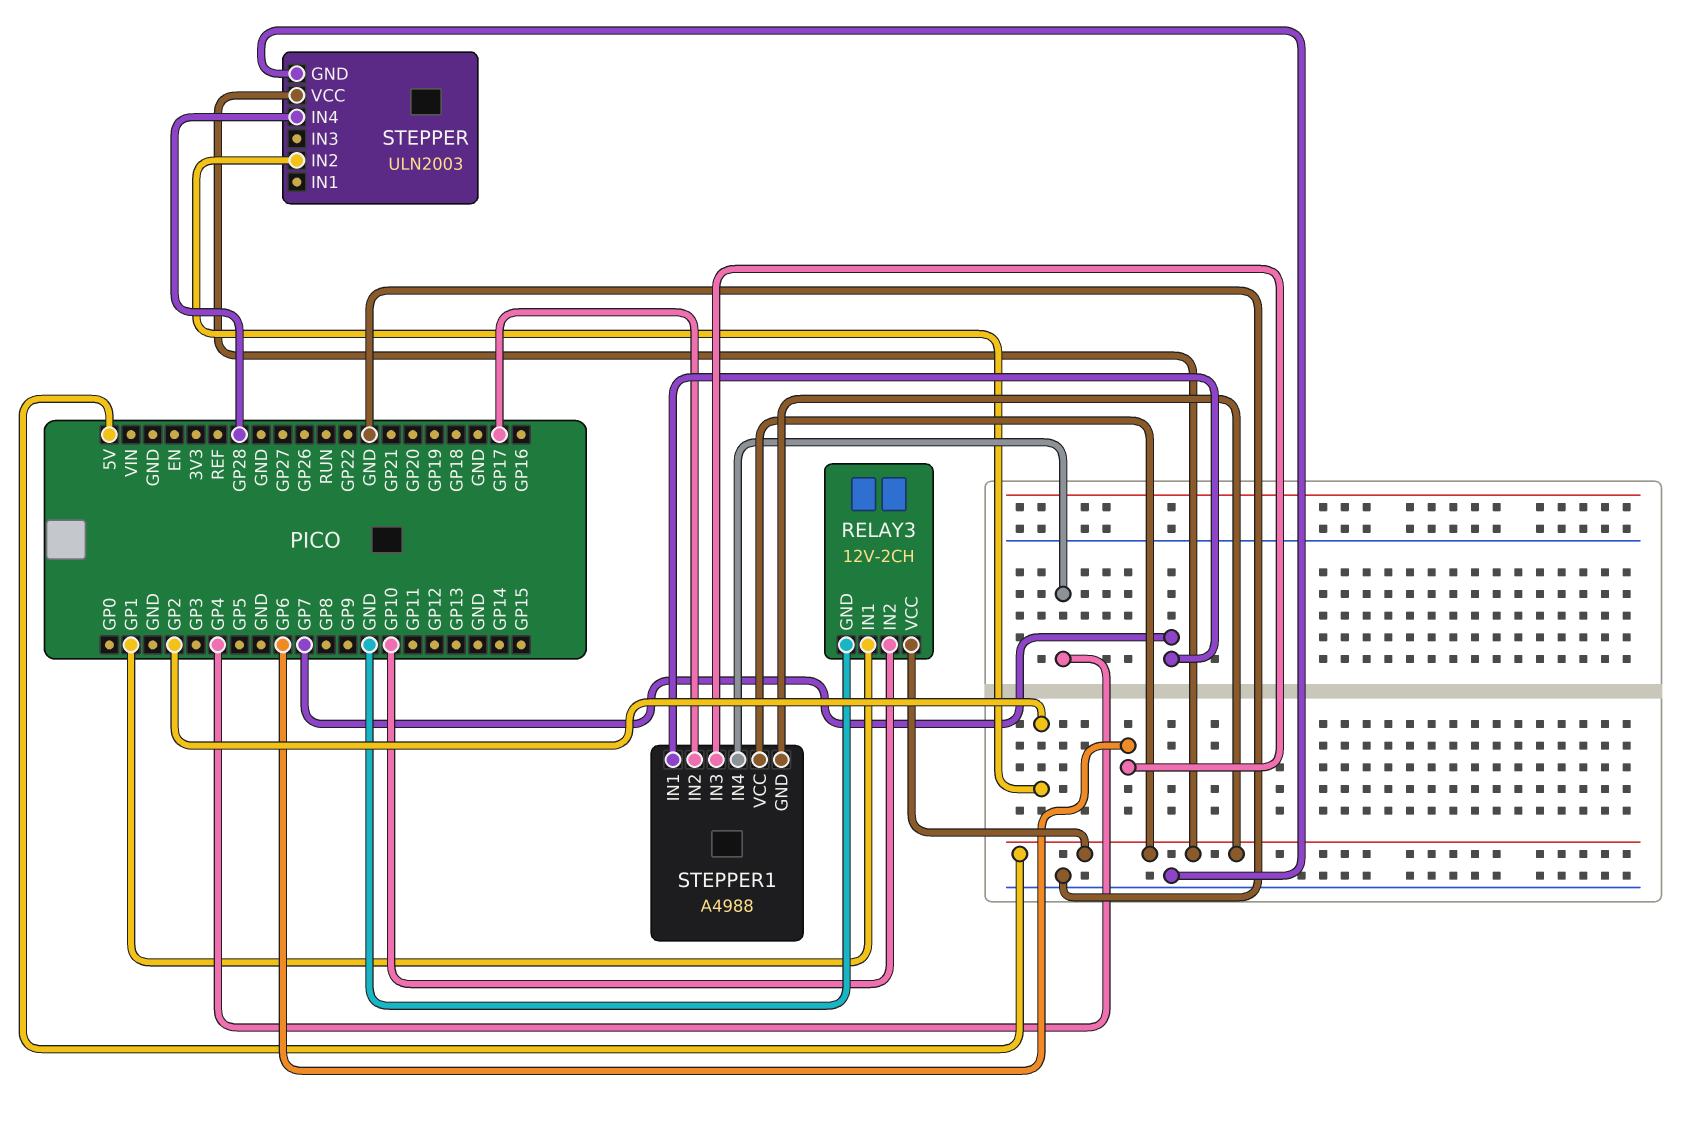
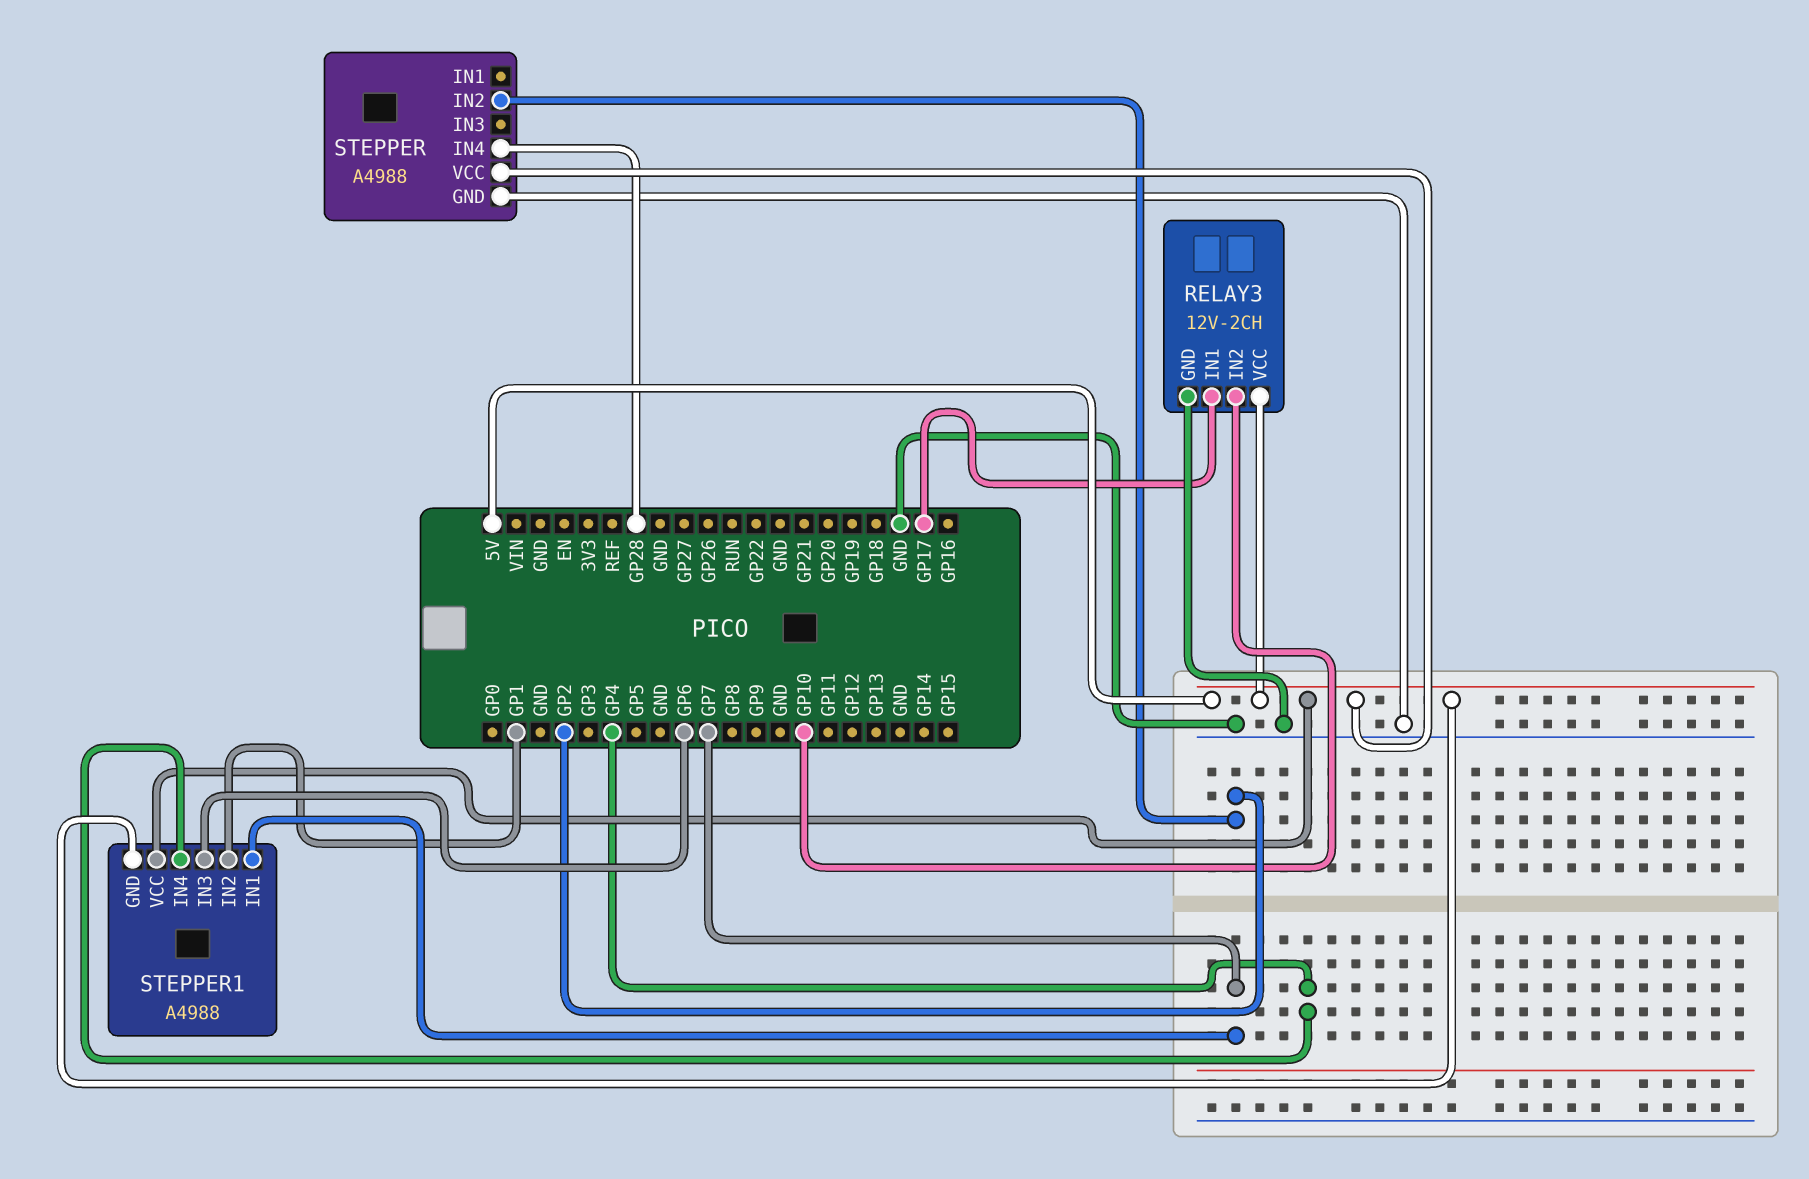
RELAY3 pin IN1: GP1 -> GP17
STEPPER: ULN2003 -> A4988
STEPPER1 pin IN2: GP17 -> GP1

